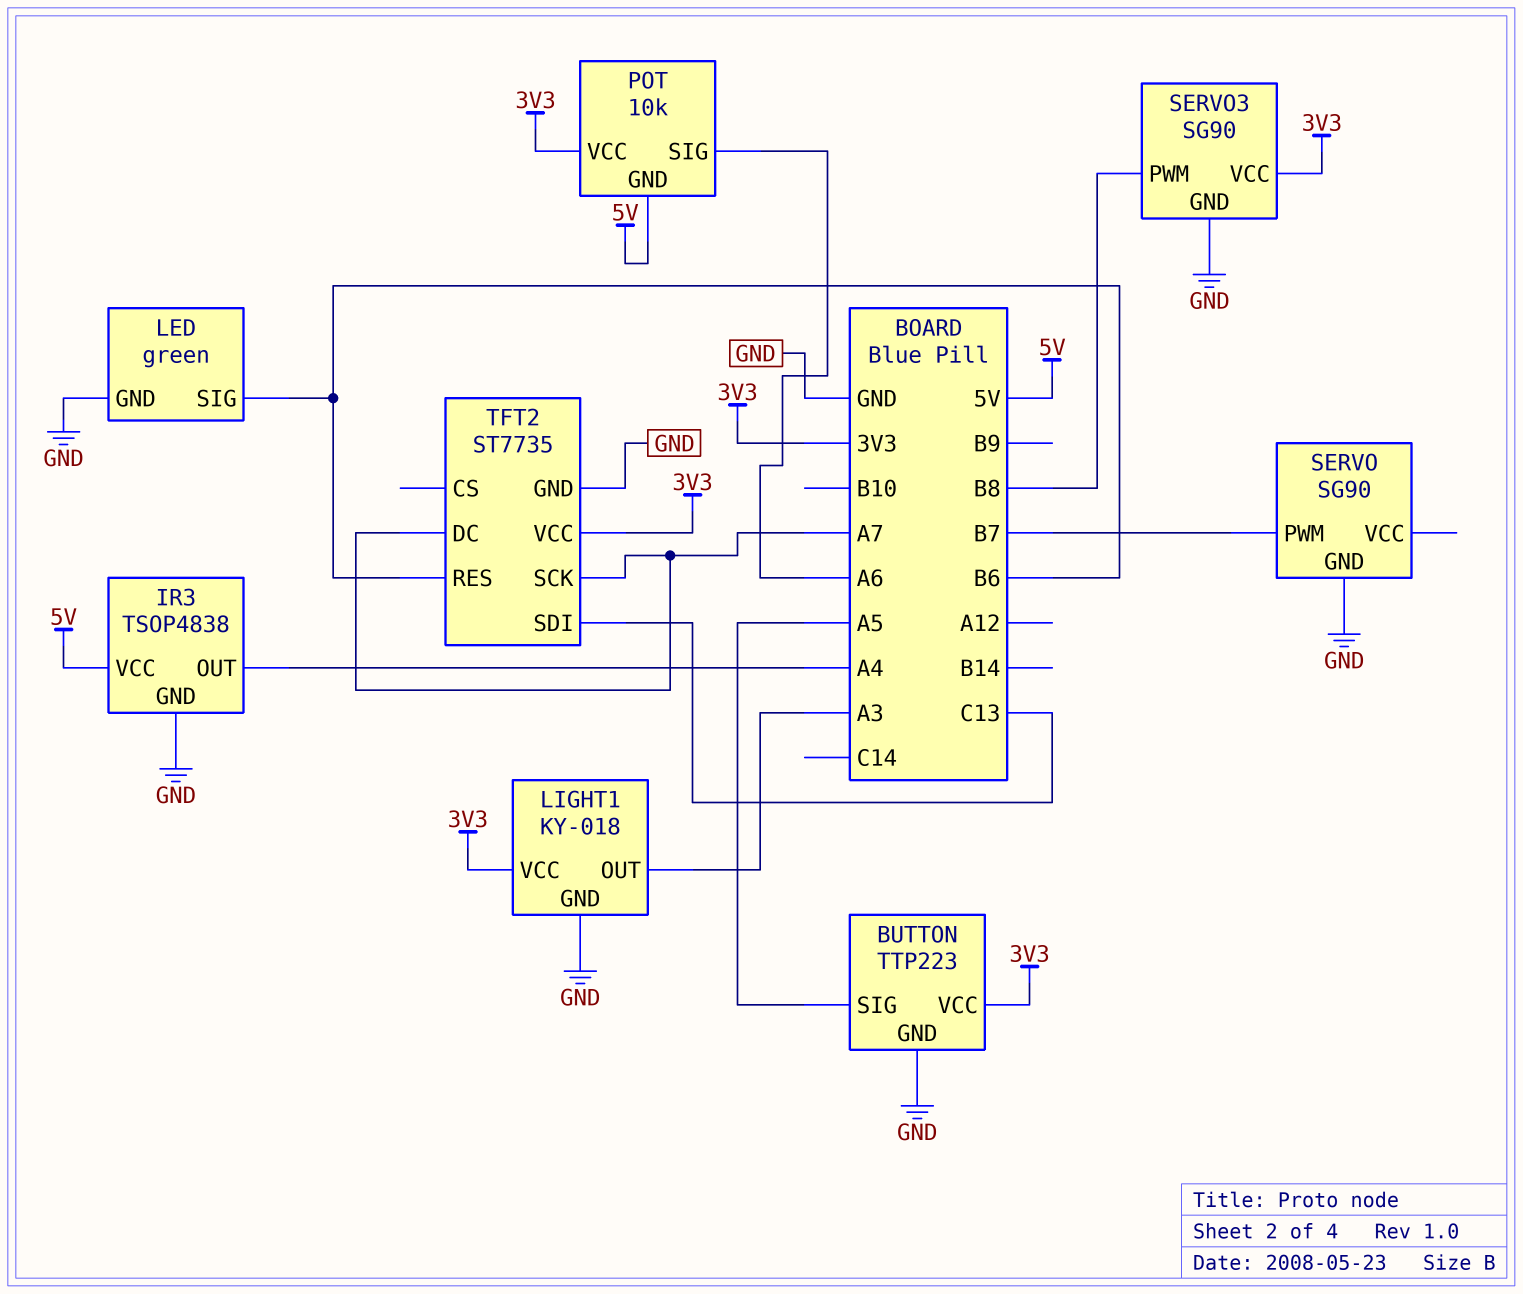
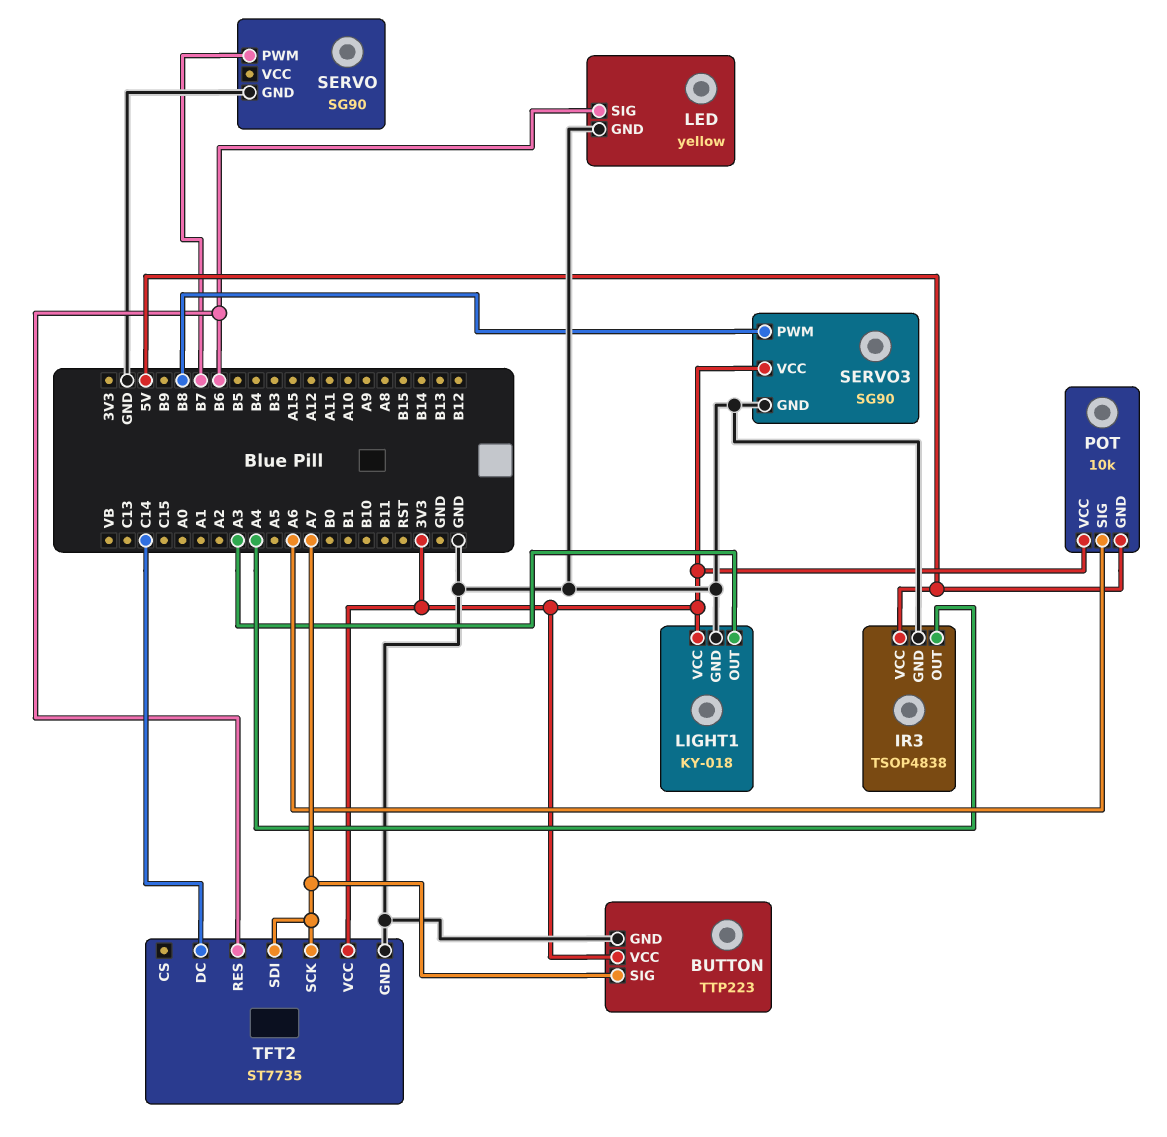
BUTTON pin SIG: A5 -> A7
LED: green -> yellow
TFT2 pin DC: A7 -> C14
TFT2 pin SDI: C13 -> A7

